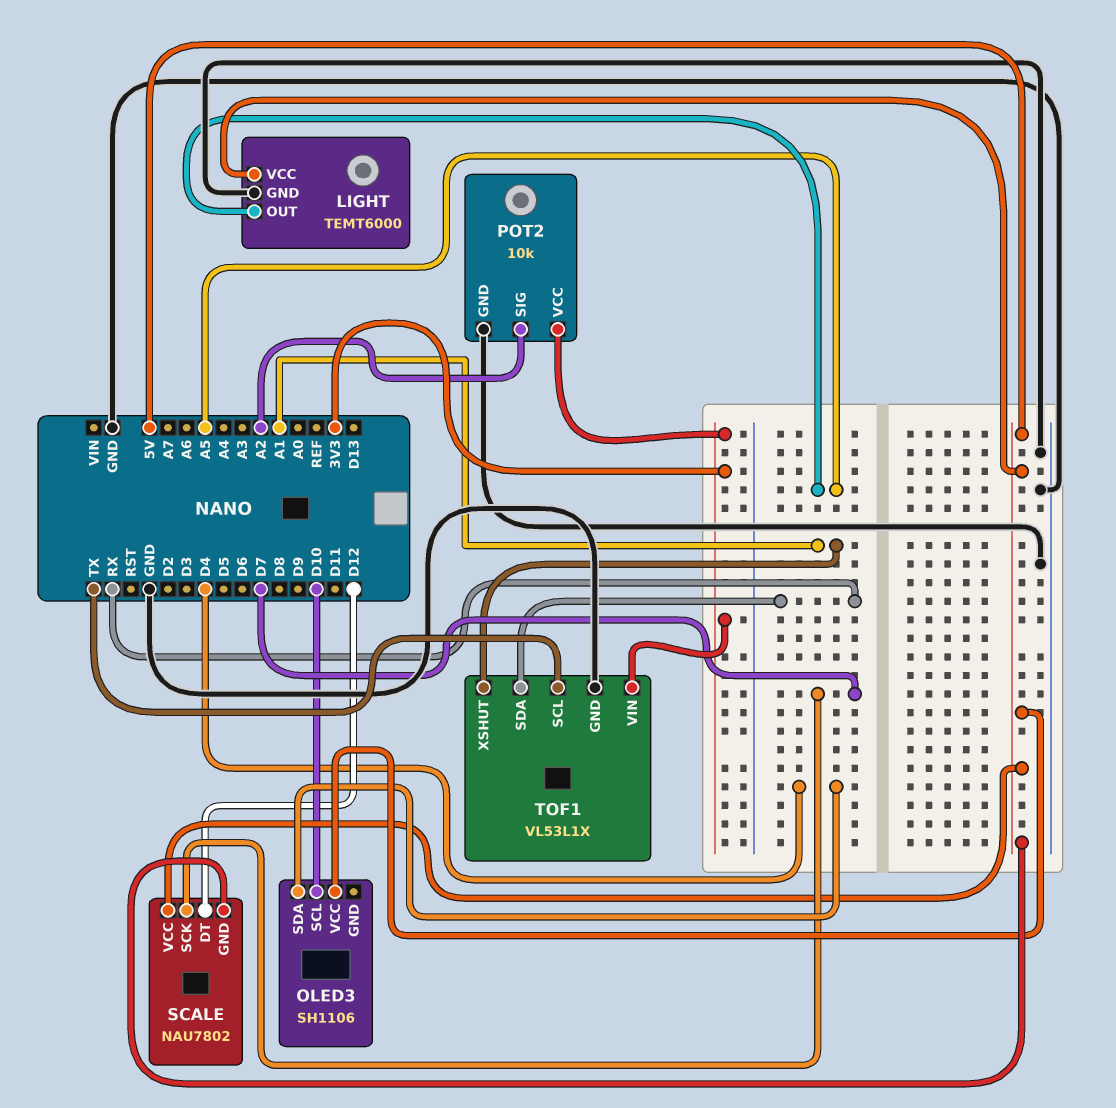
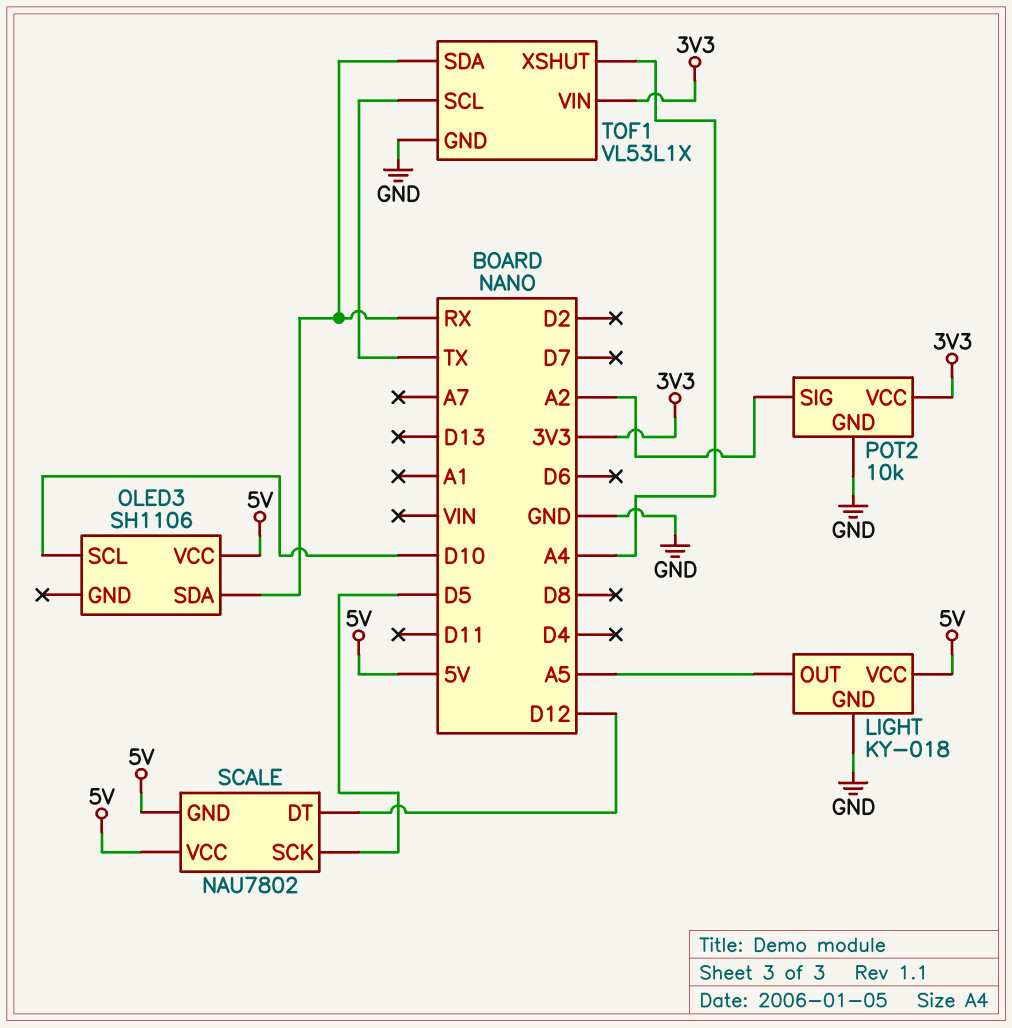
LIGHT: TEMT6000 -> KY-018
OLED3 pin SDA: D4 -> RX
SCALE pin SCK: D7 -> D5
TOF1 pin XSHUT: A1 -> A4

